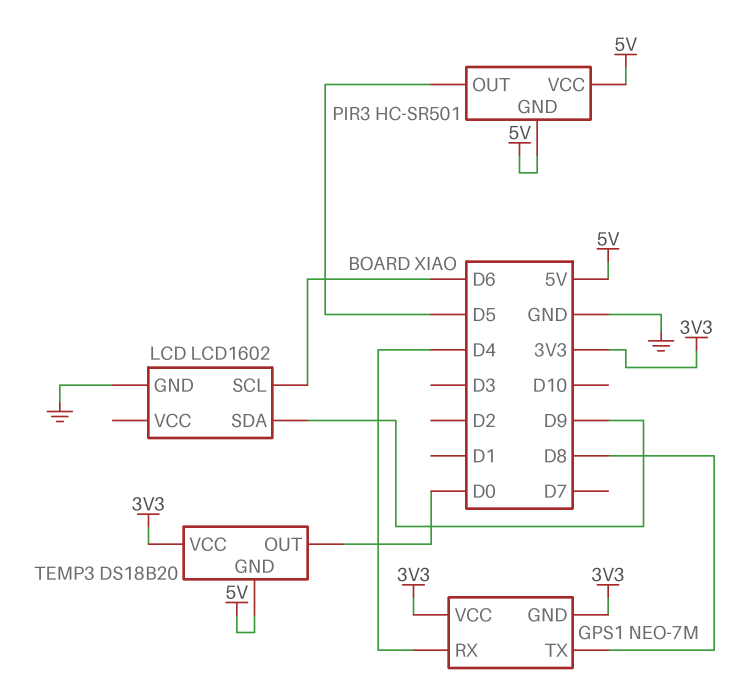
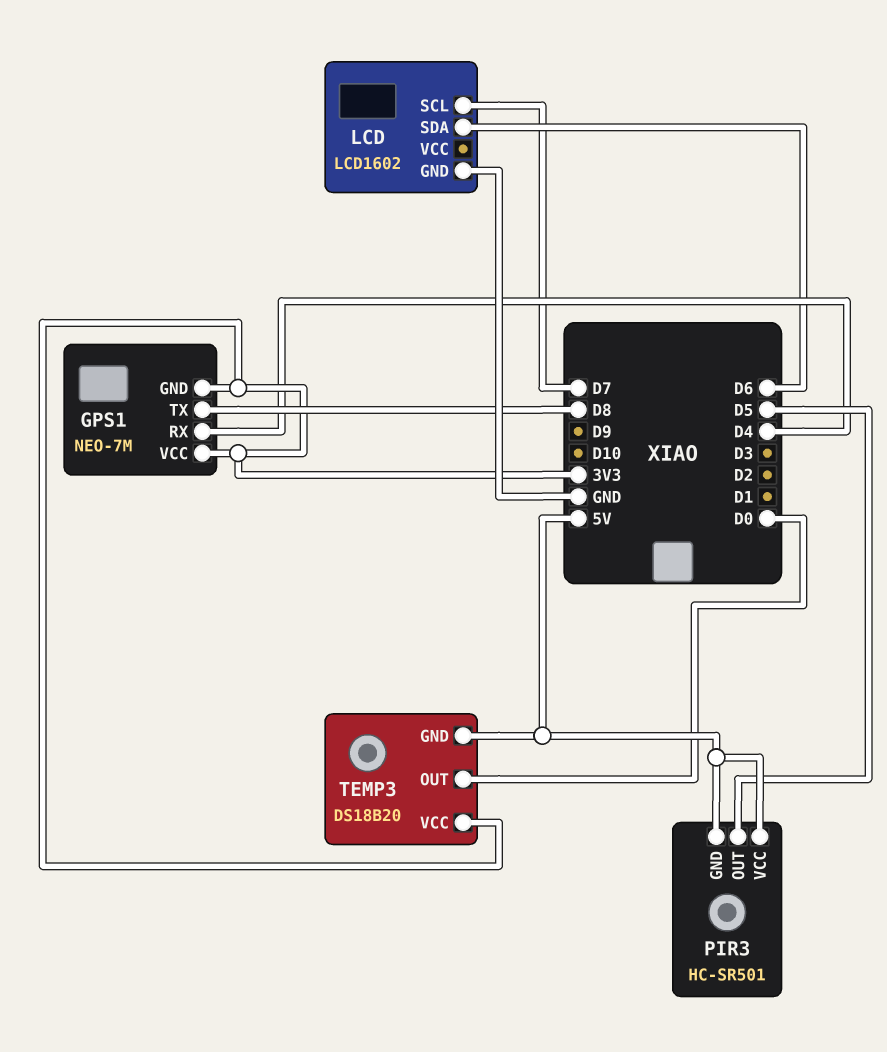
LCD pin SCL: D6 -> D7
LCD pin SDA: D9 -> D6

